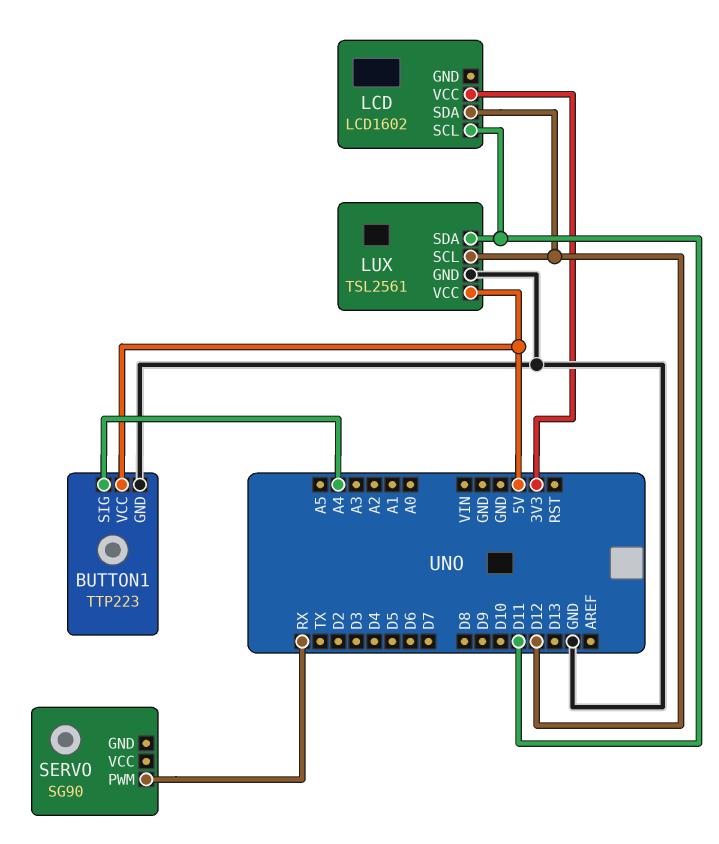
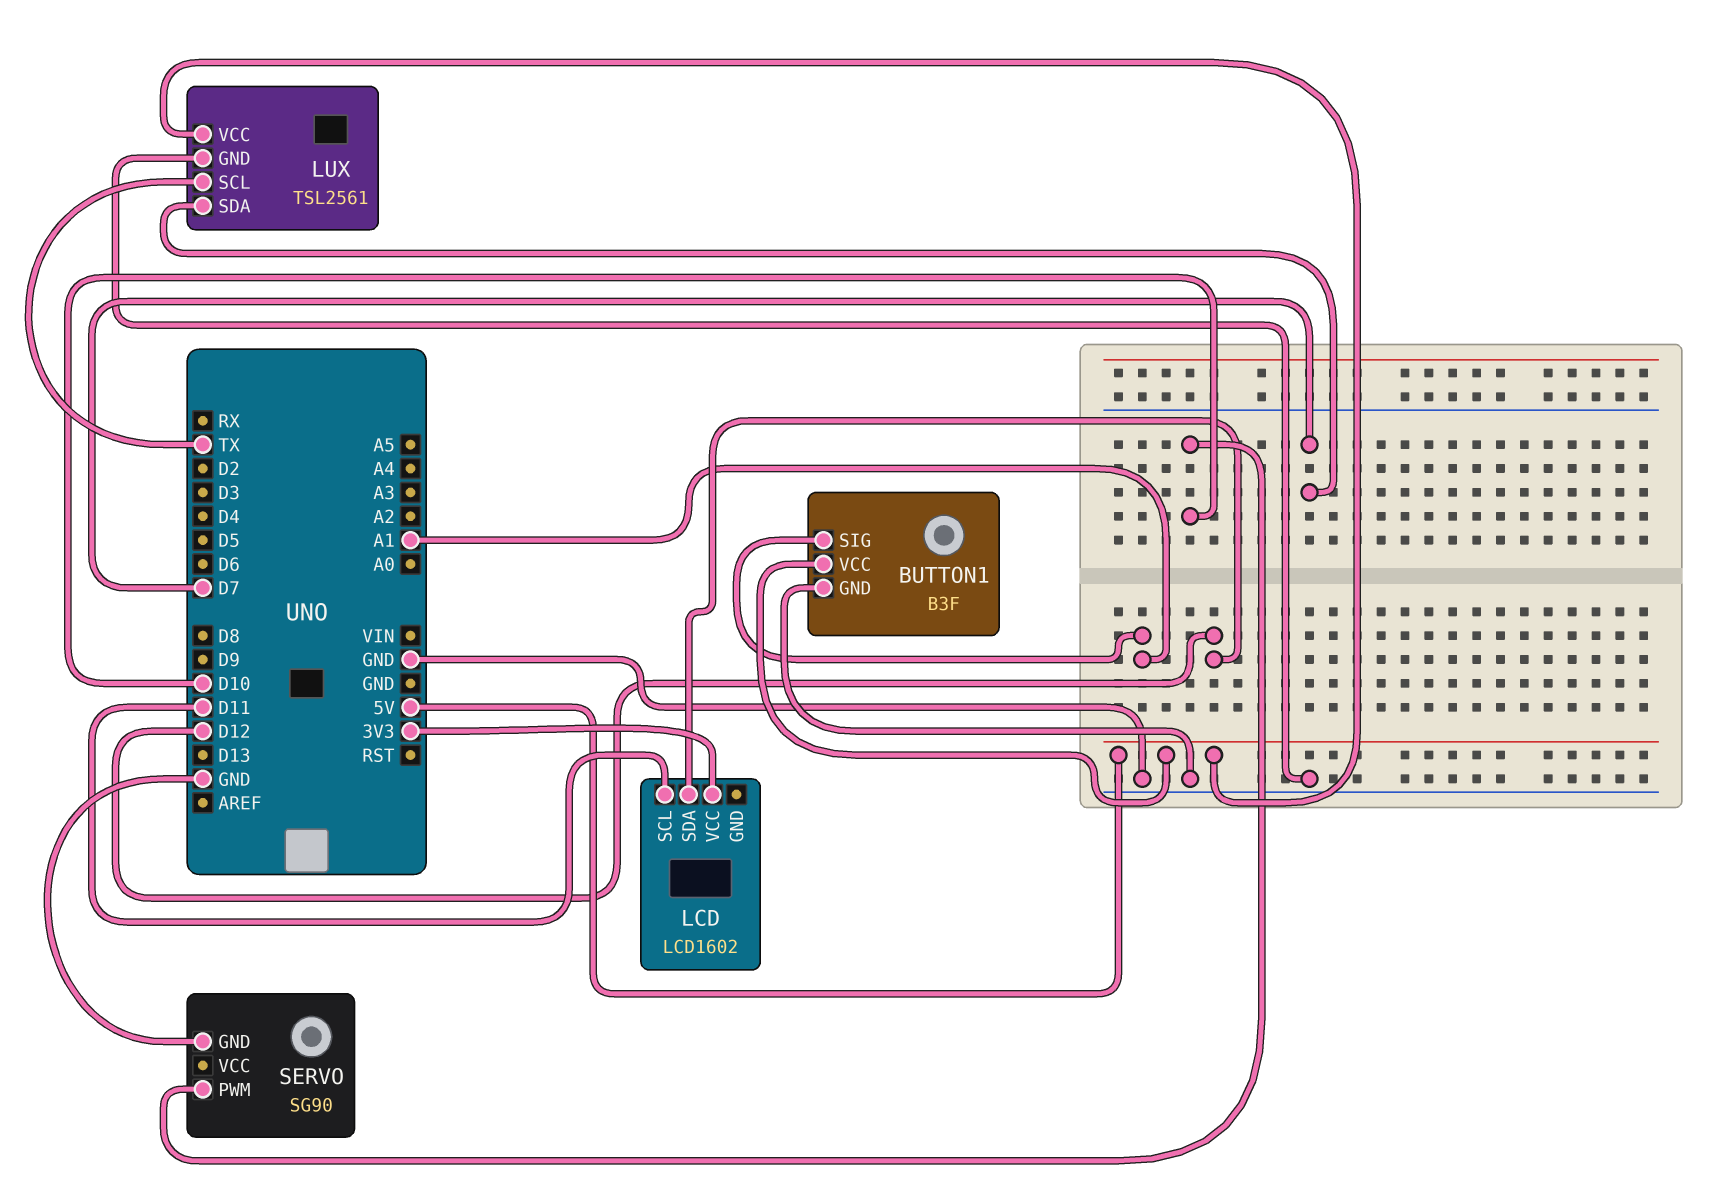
BUTTON1: TTP223 -> B3F
BUTTON1 pin SIG: A4 -> A1
LUX pin SCL: D12 -> TX
LUX pin SDA: D11 -> D7
SERVO pin GND: none -> GND
SERVO pin PWM: RX -> D10

